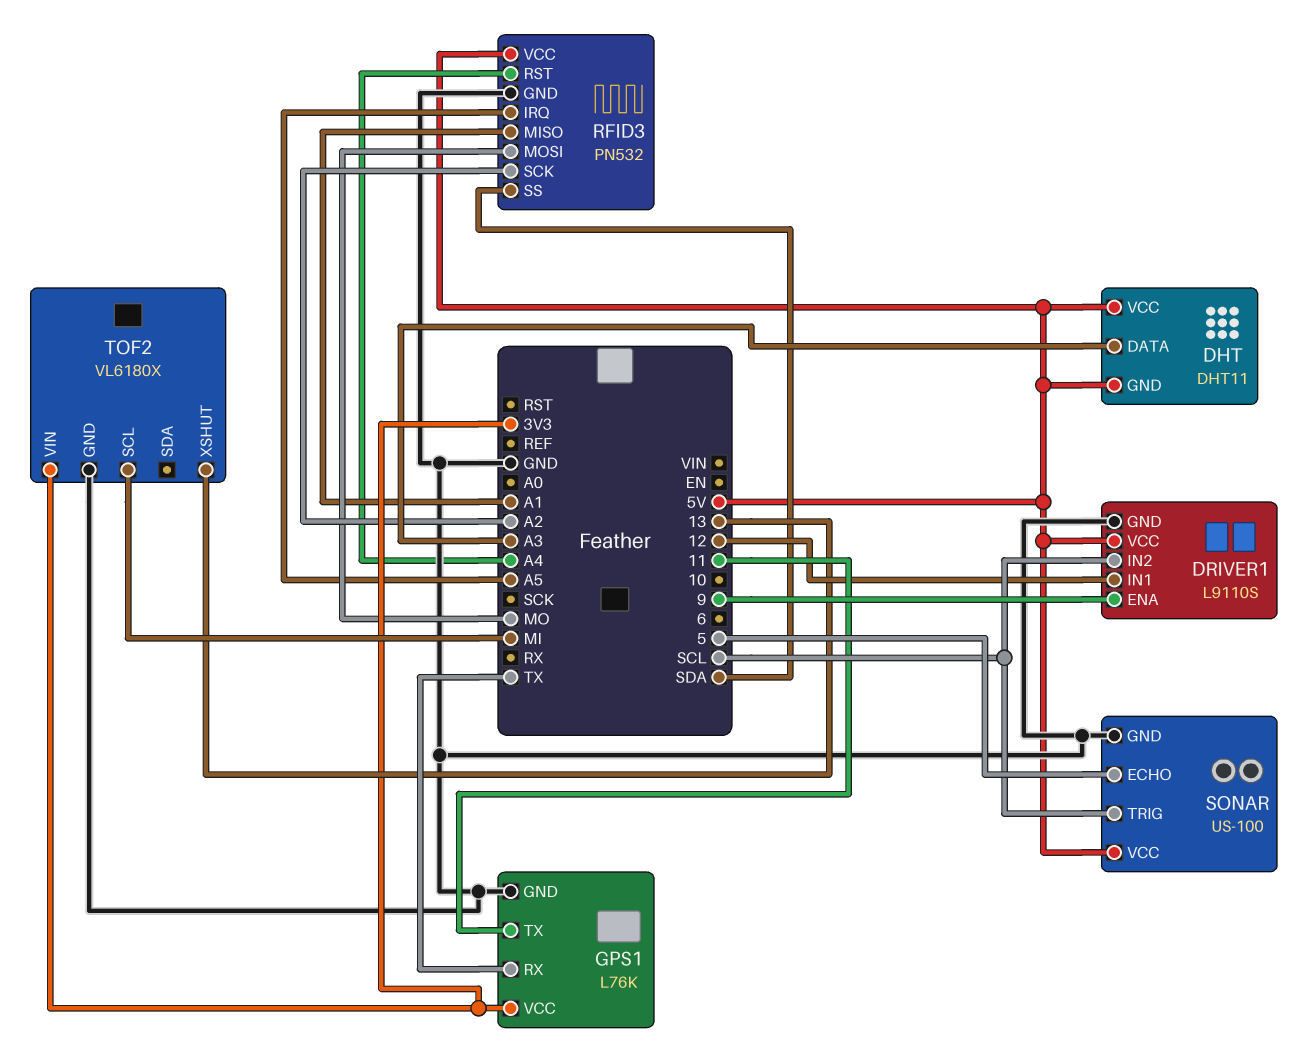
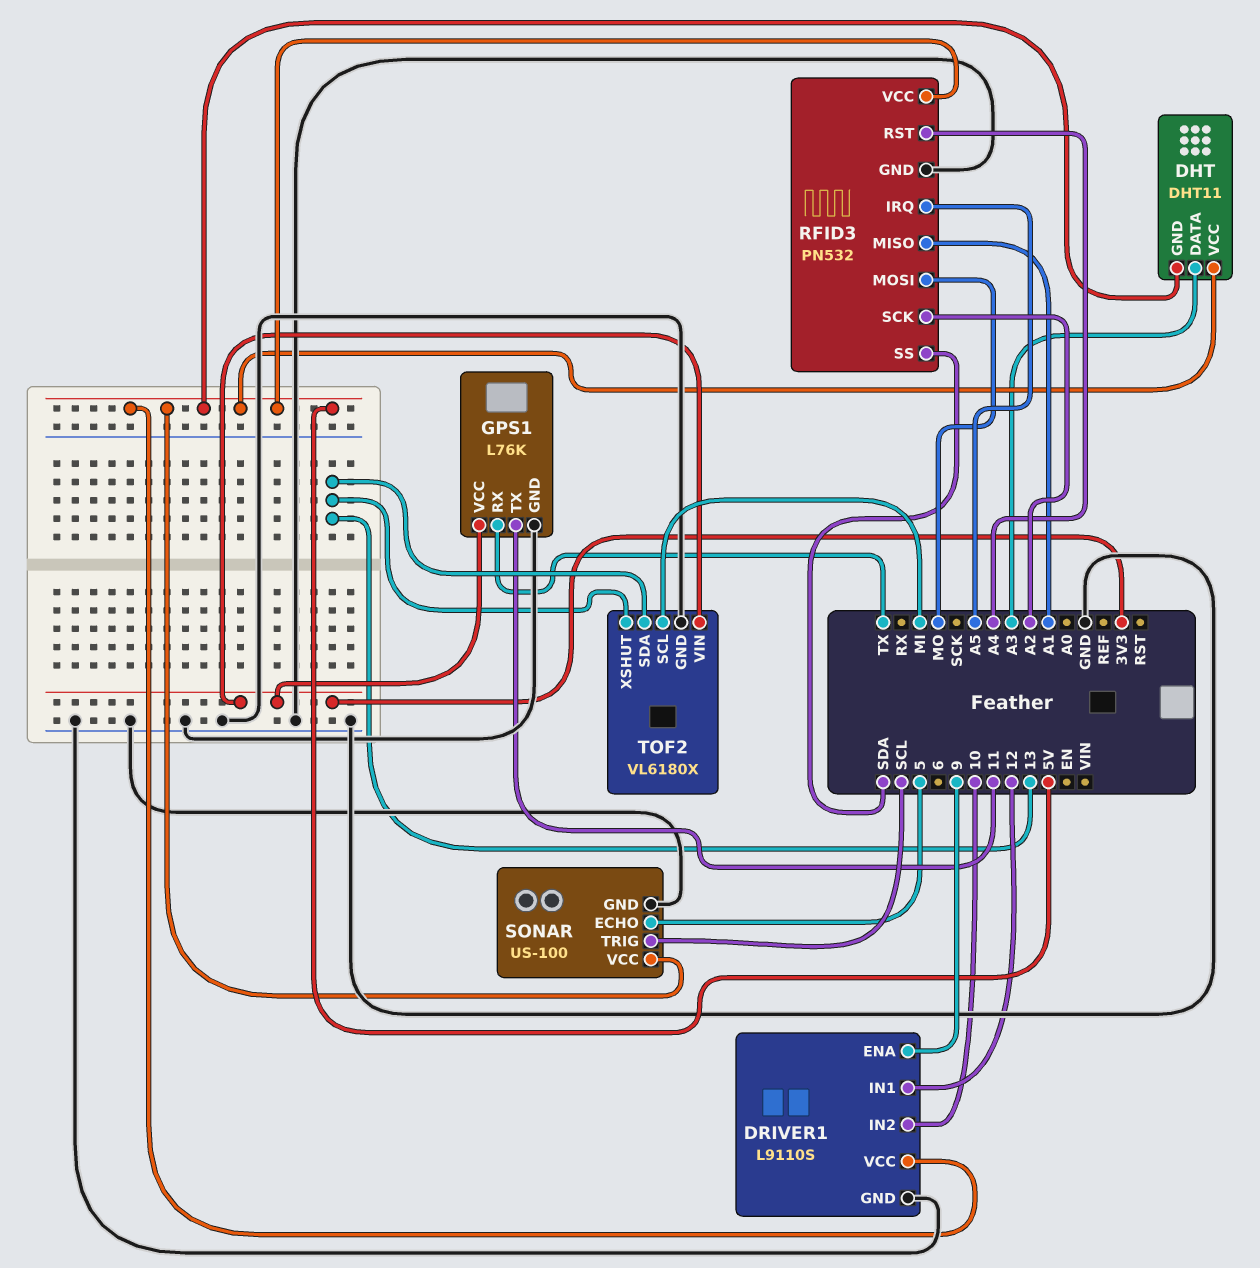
DRIVER1 pin IN2: SCL -> 10
TOF2 pin SDA: none -> 13

